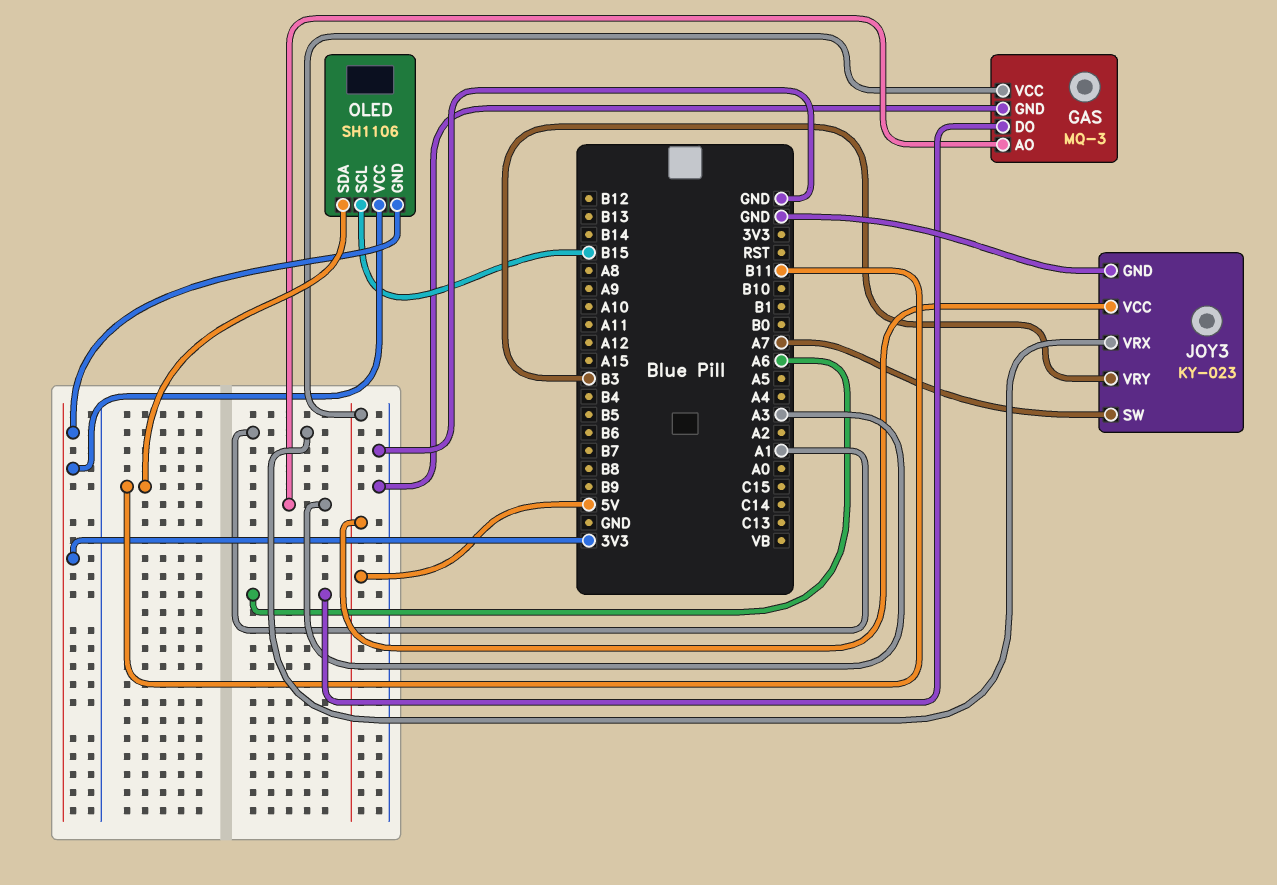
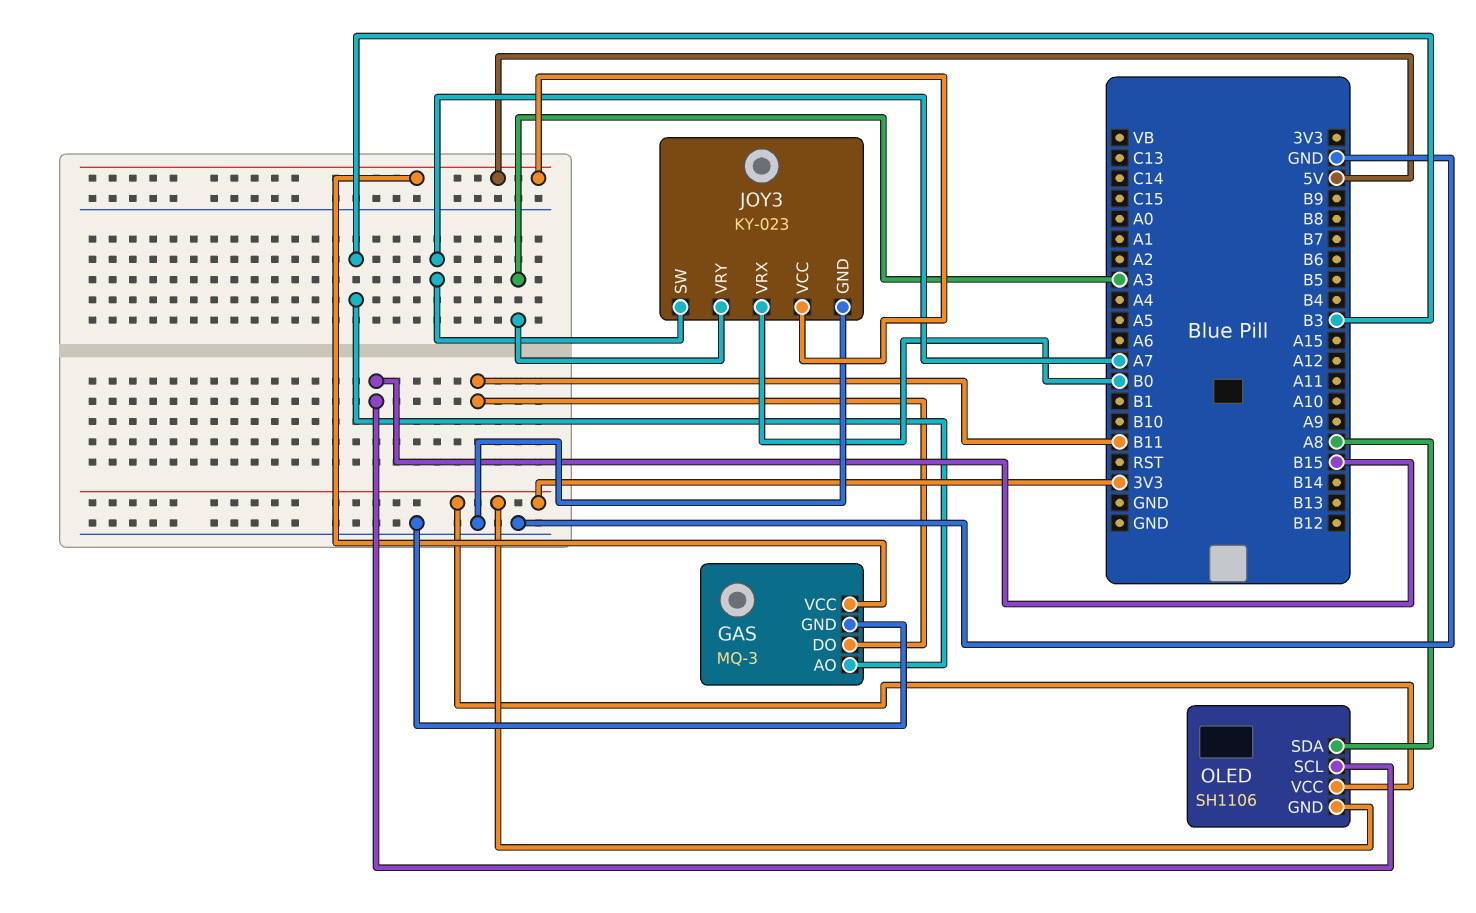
GAS pin AO: A3 -> B3
GAS pin DO: A6 -> B11
JOY3 pin VRX: A1 -> B0
JOY3 pin VRY: B3 -> A3
OLED pin SDA: B11 -> A8

